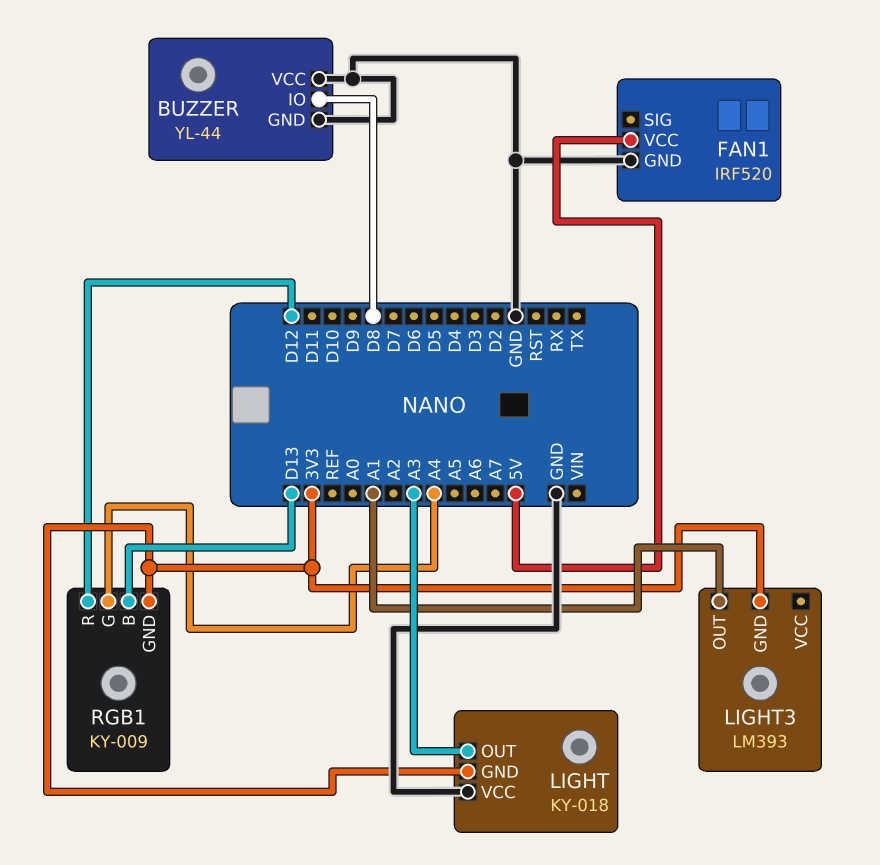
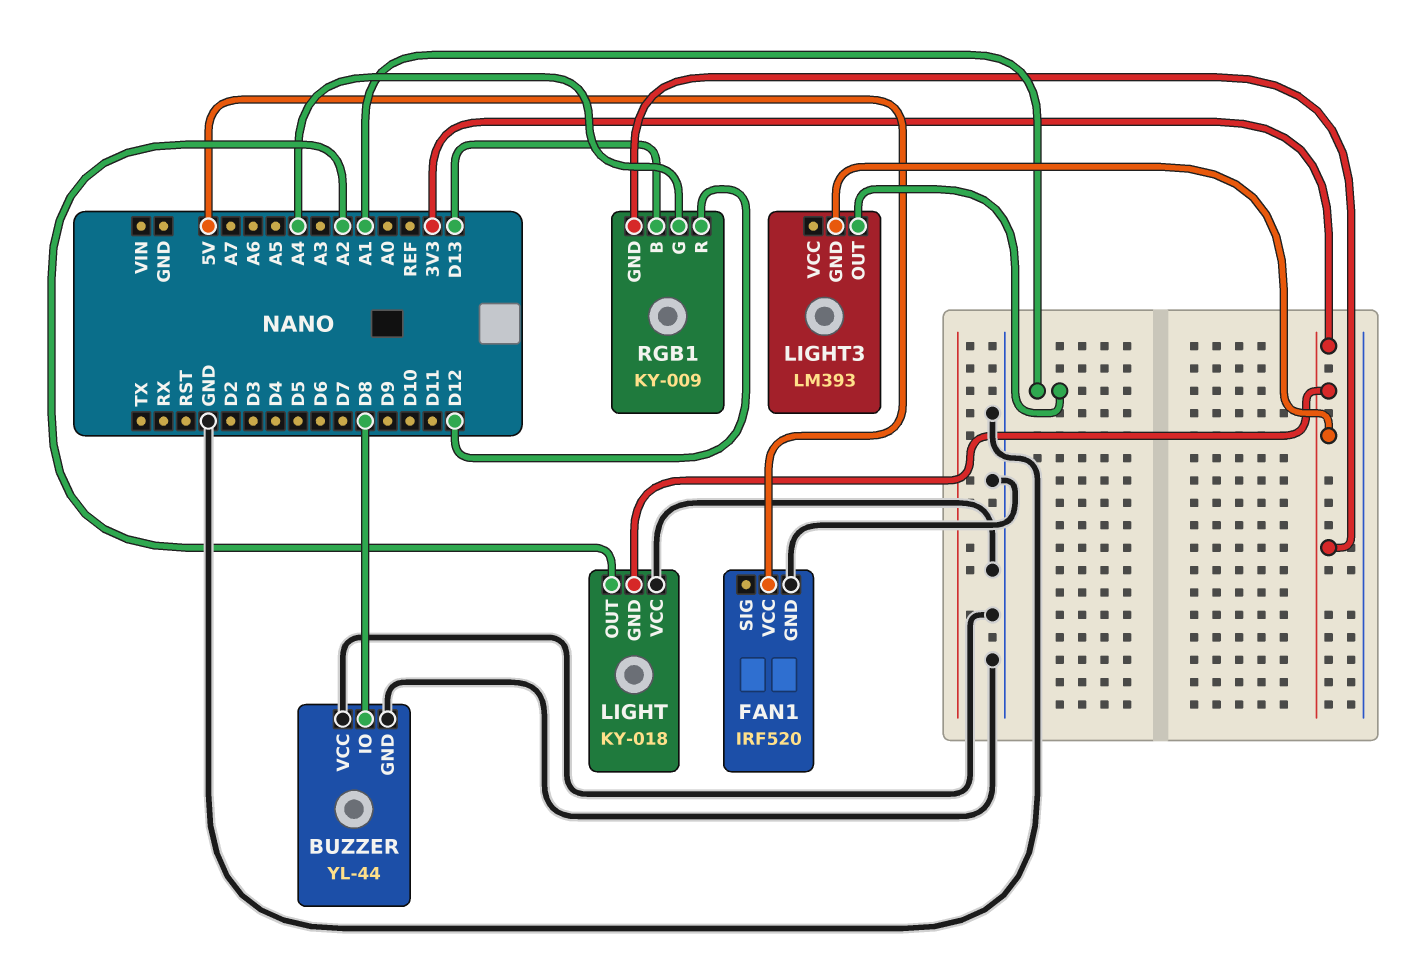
LIGHT pin OUT: A3 -> A2

